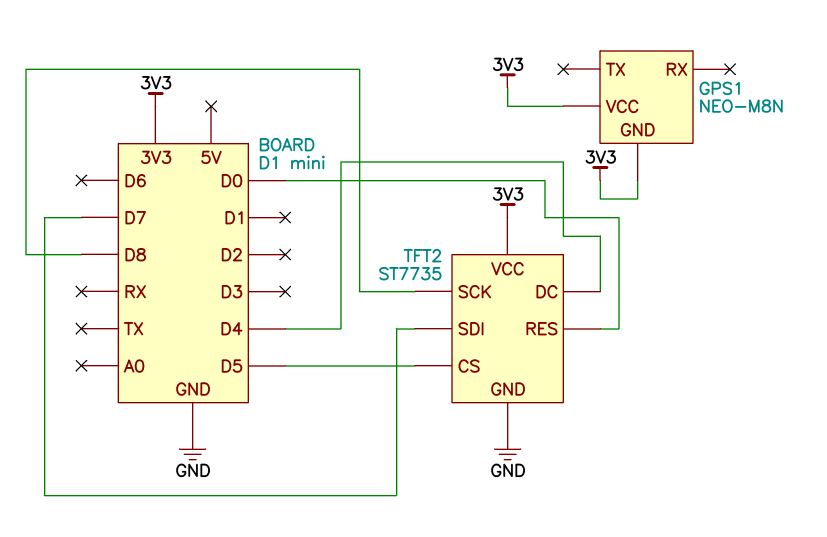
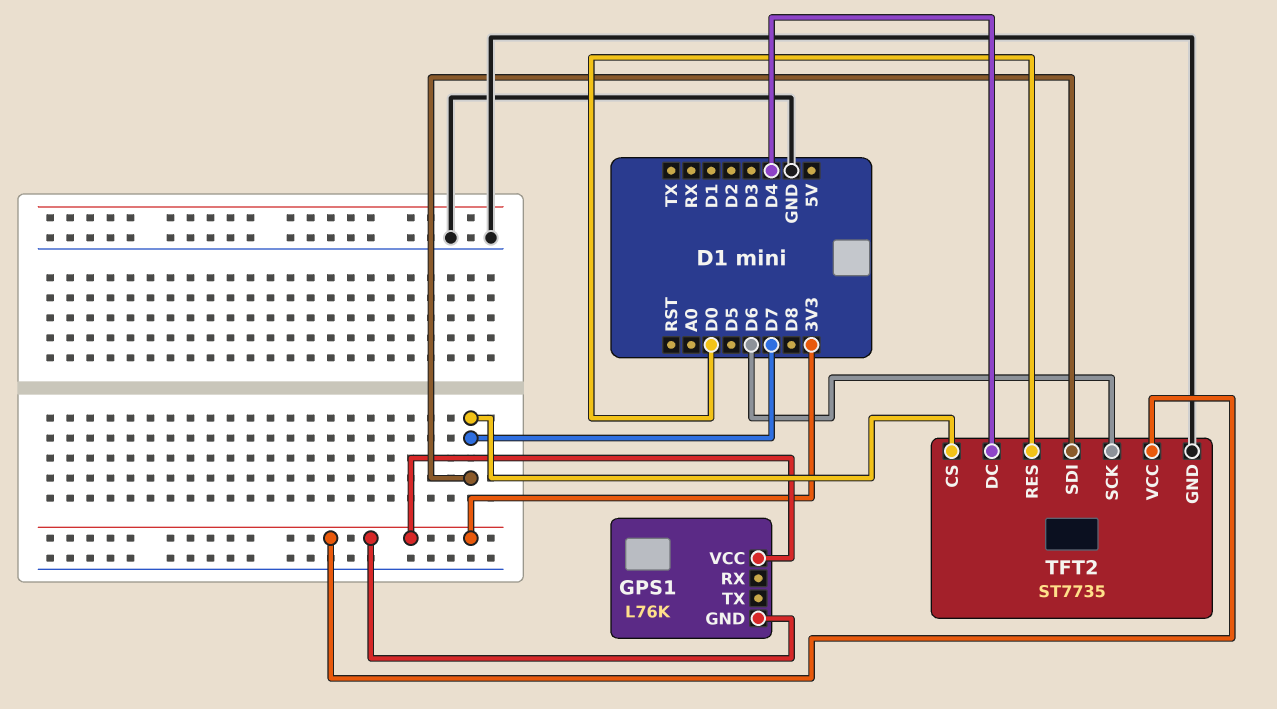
GPS1: NEO-M8N -> L76K
TFT2 pin CS: D5 -> D7
TFT2 pin SCK: D8 -> D6

